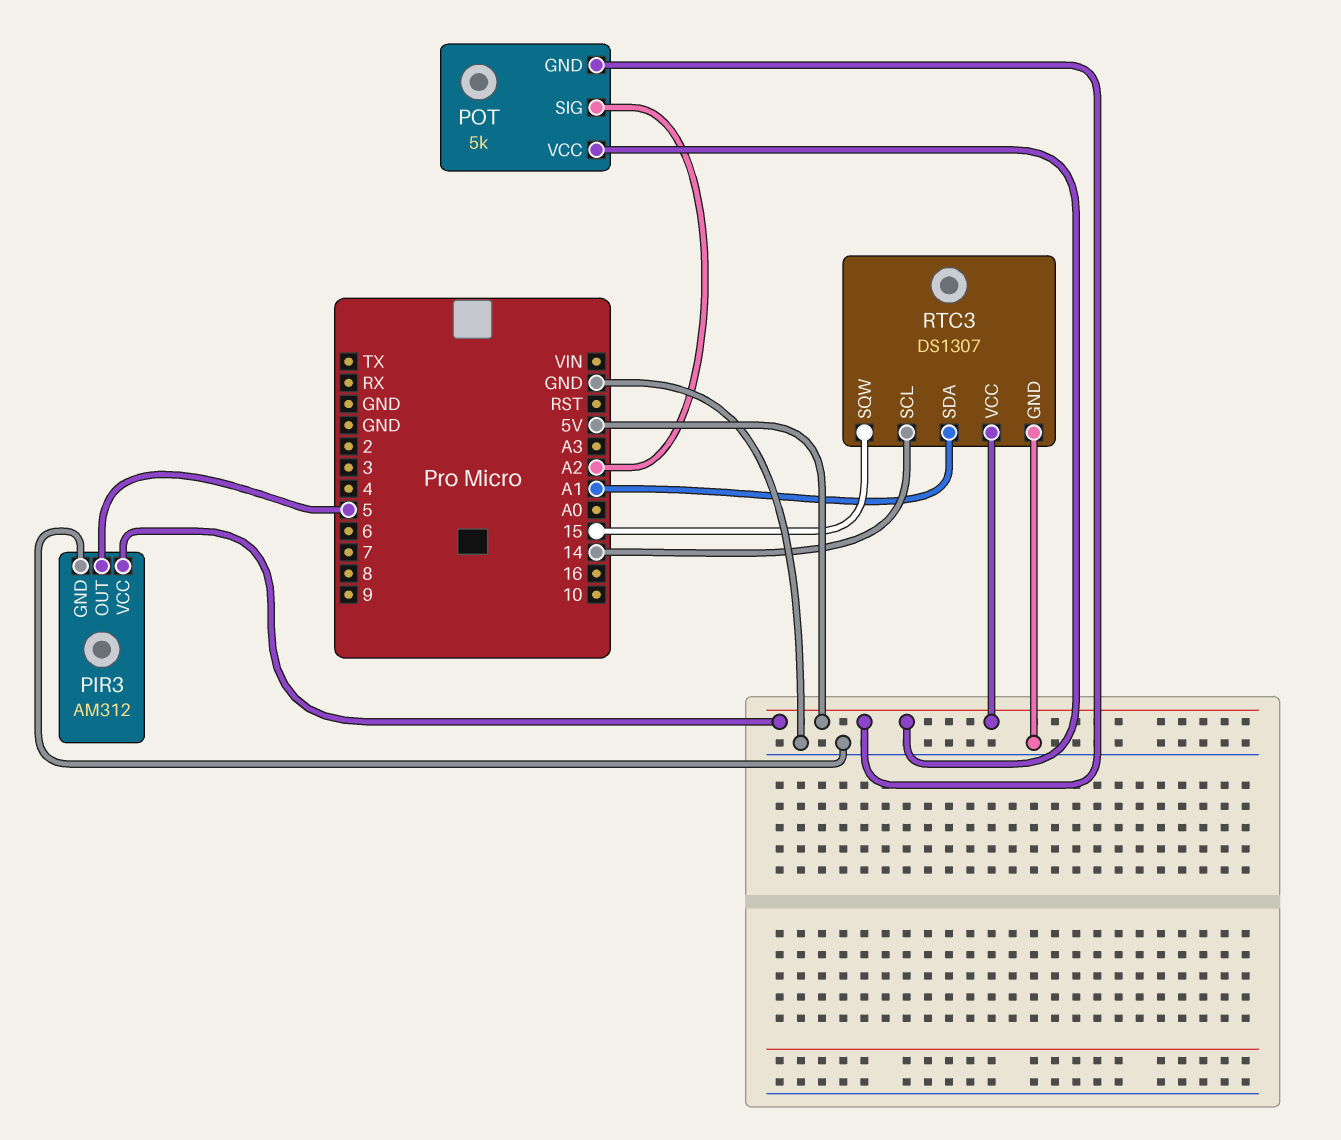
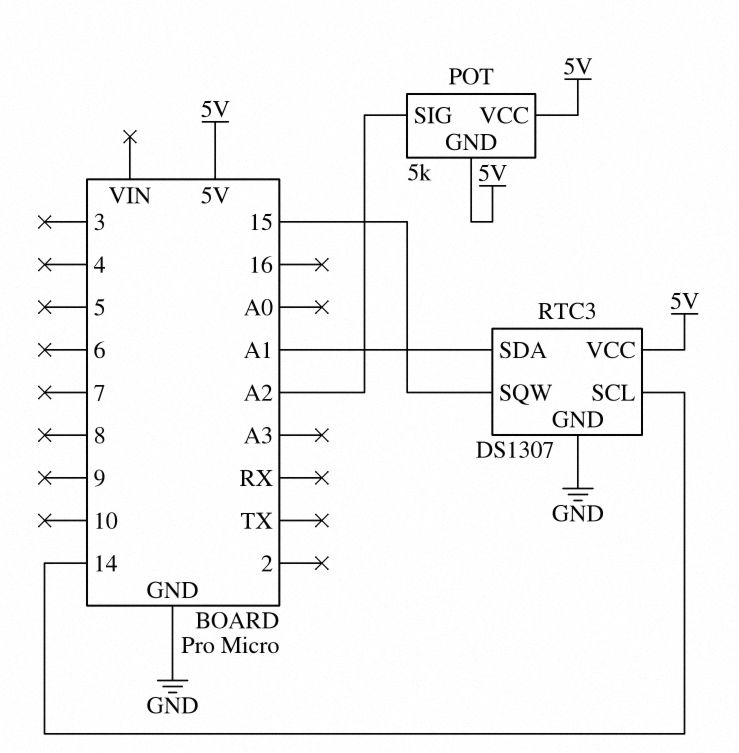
PIR3: AM312 -> none
PIR3 pin GND: GND -> none
PIR3 pin OUT: 5 -> none
PIR3 pin VCC: 5V -> none

